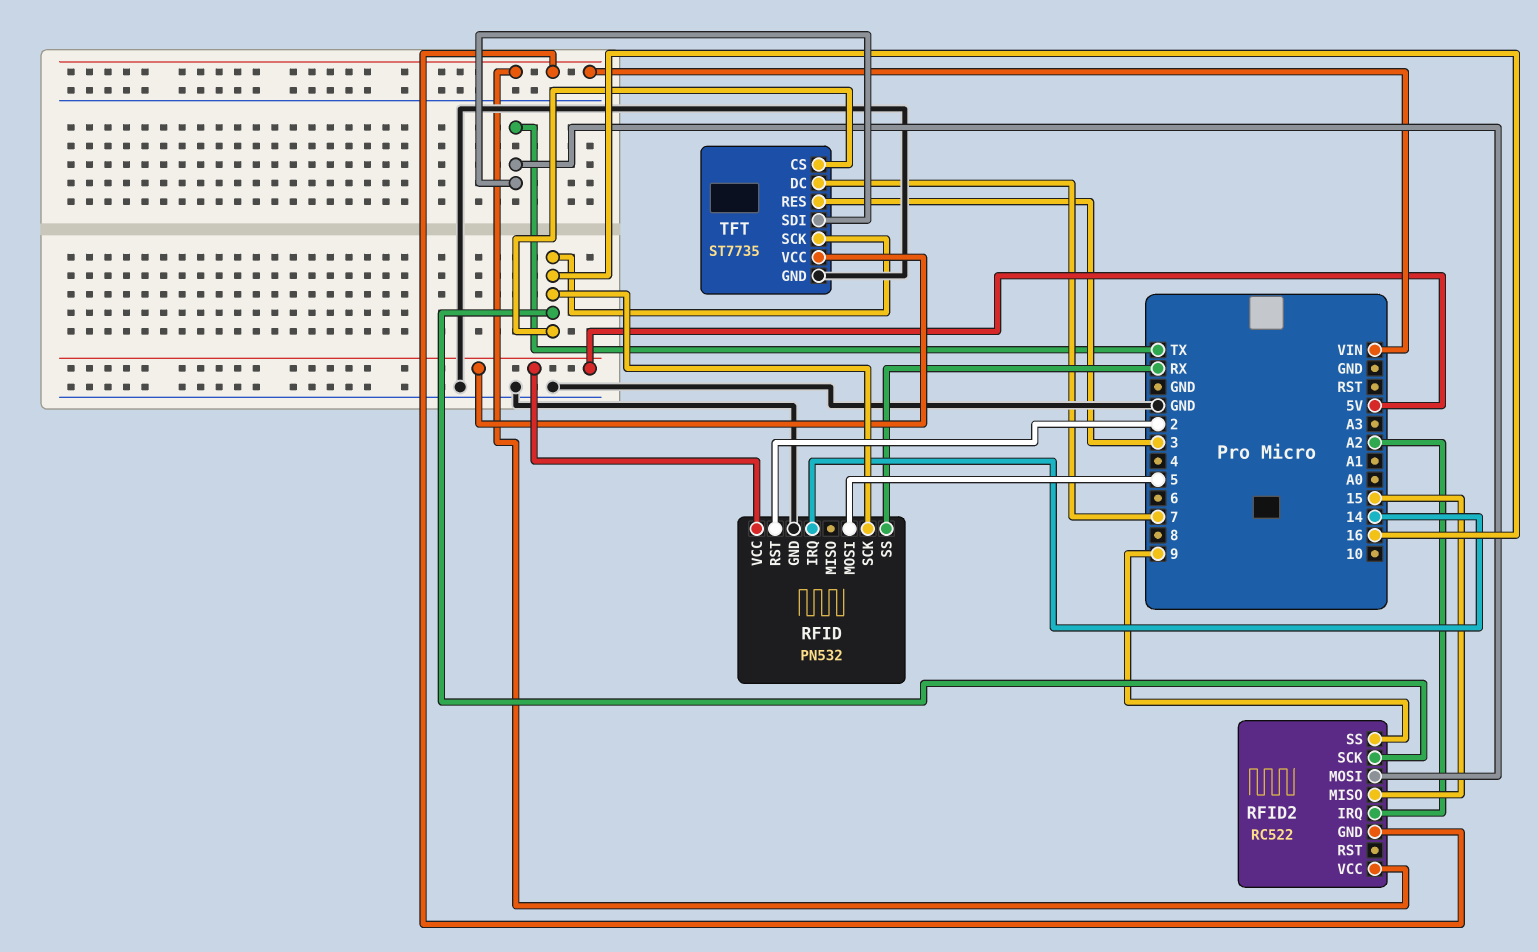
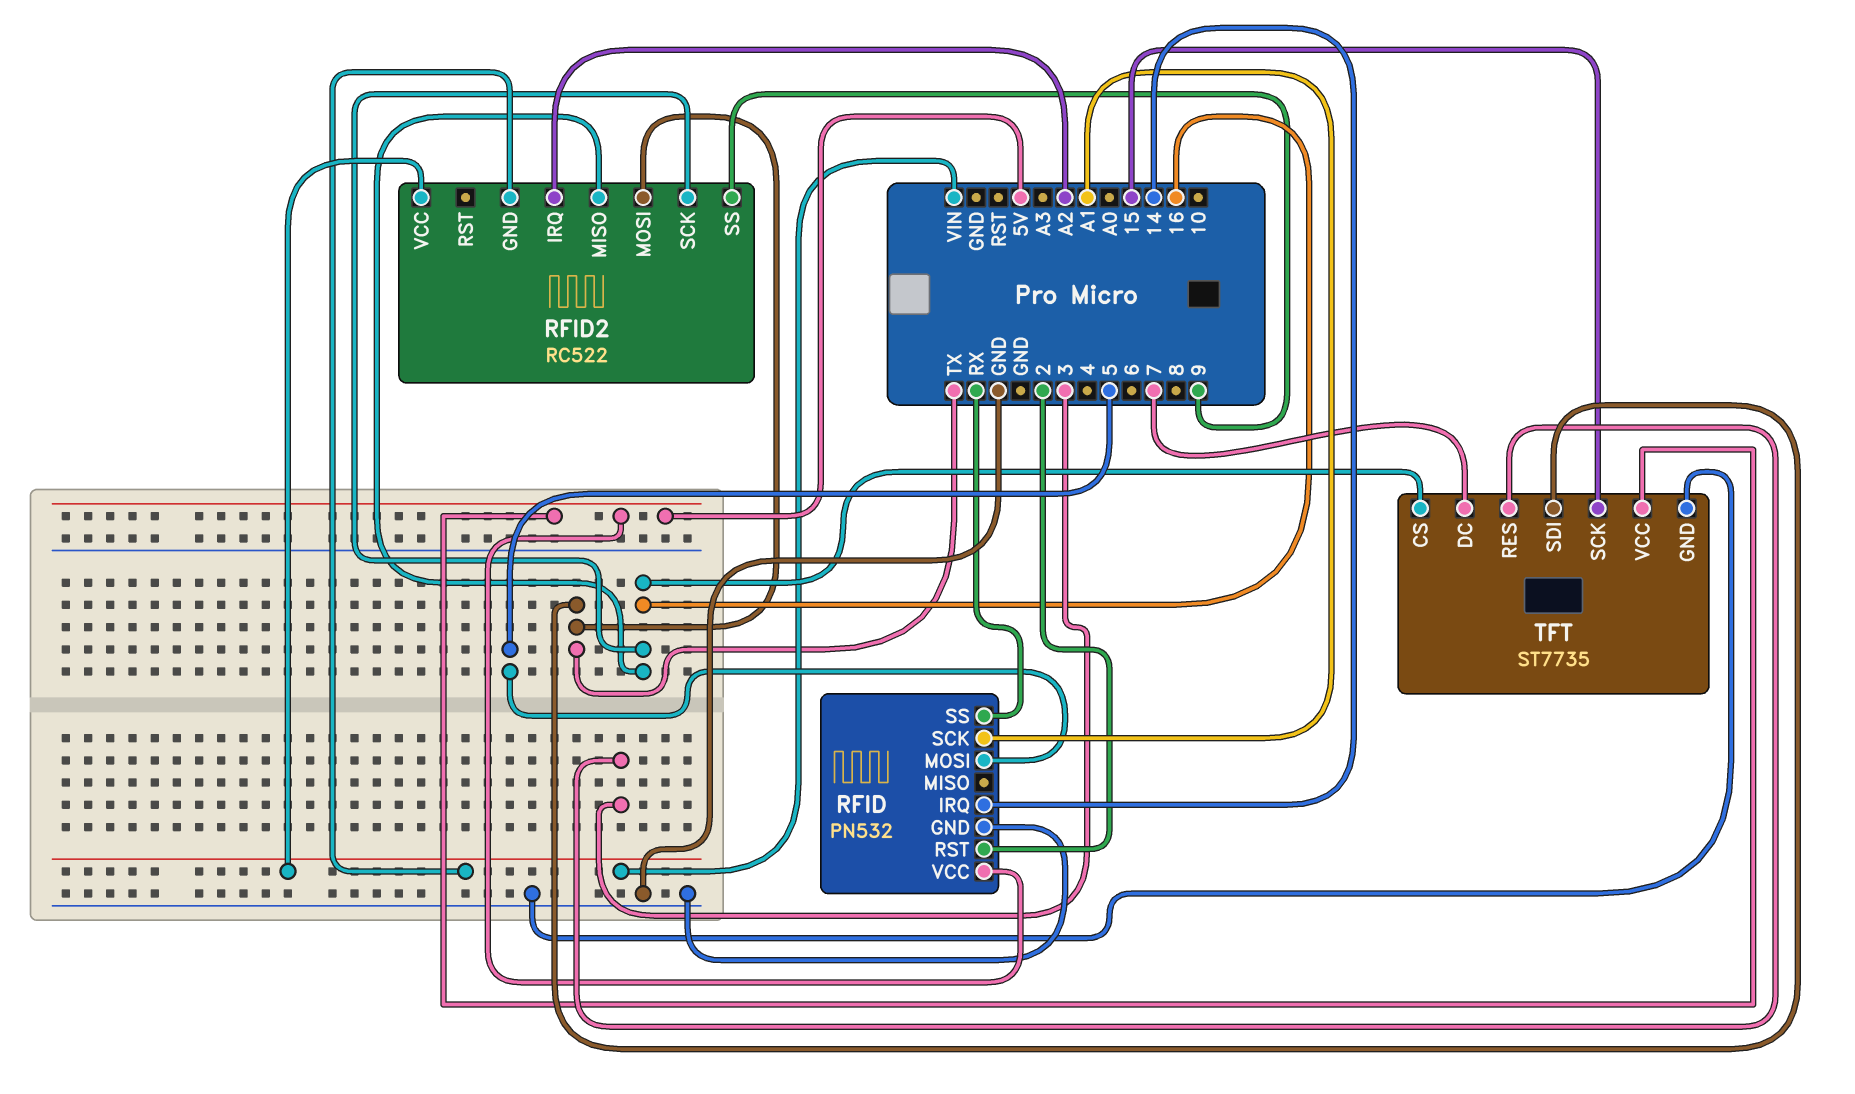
RFID pin SCK: 16 -> A1
RFID2 pin MISO: 15 -> 16
TFT pin SCK: 16 -> 15

